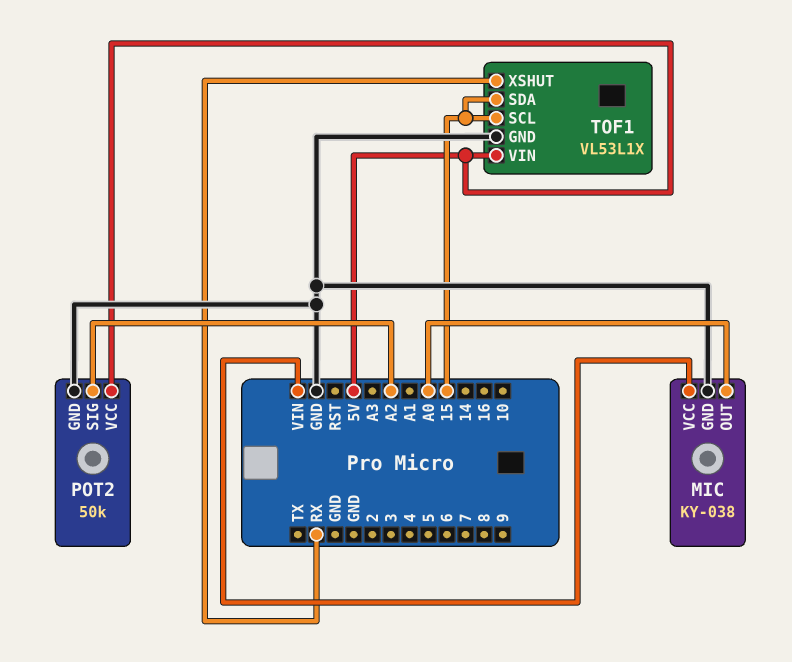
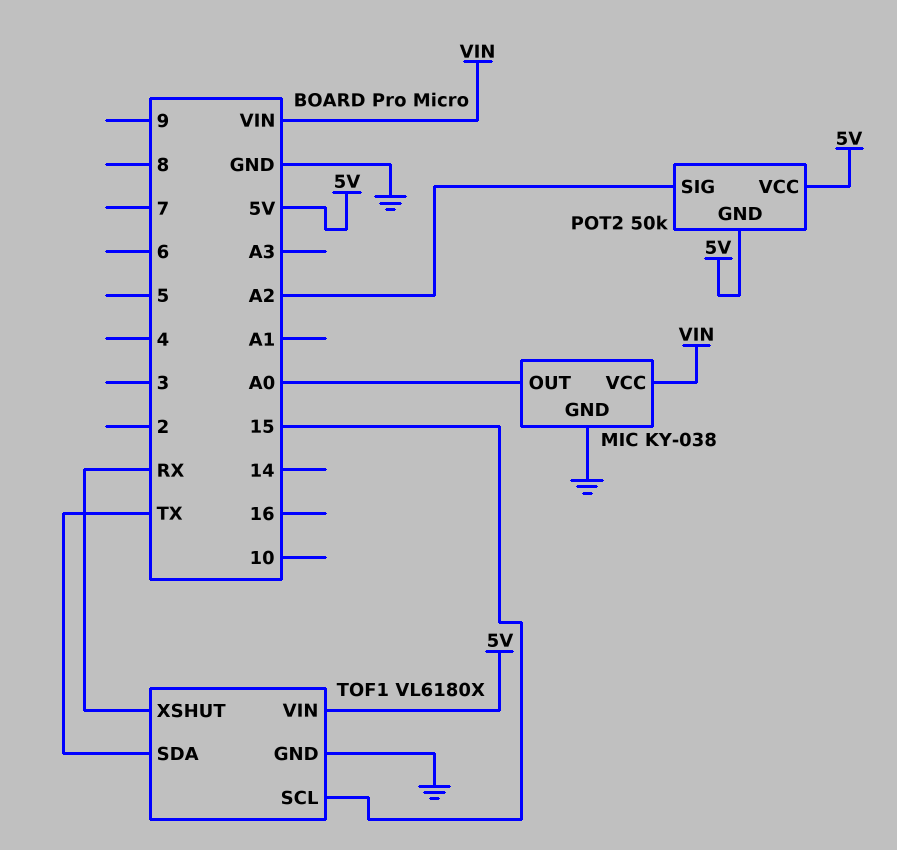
POT2 pin GND: GND -> 5V
TOF1: VL53L1X -> VL6180X
TOF1 pin SDA: 15 -> TX

